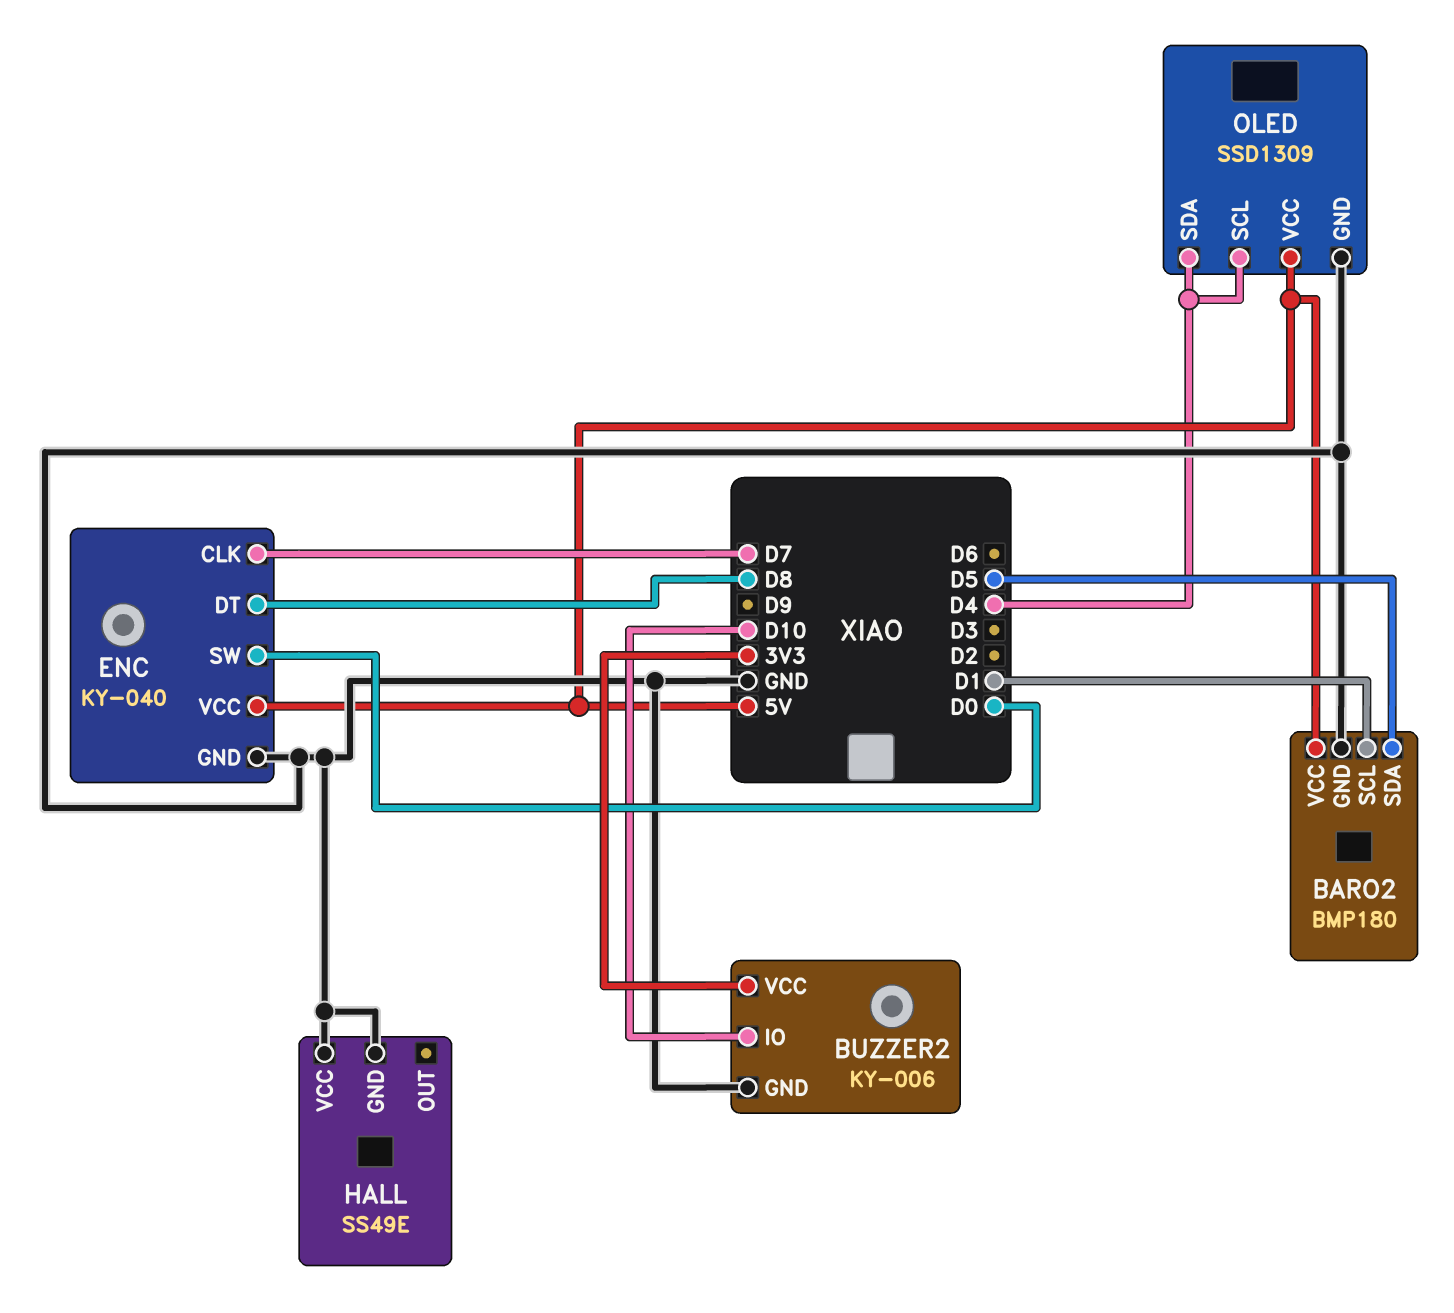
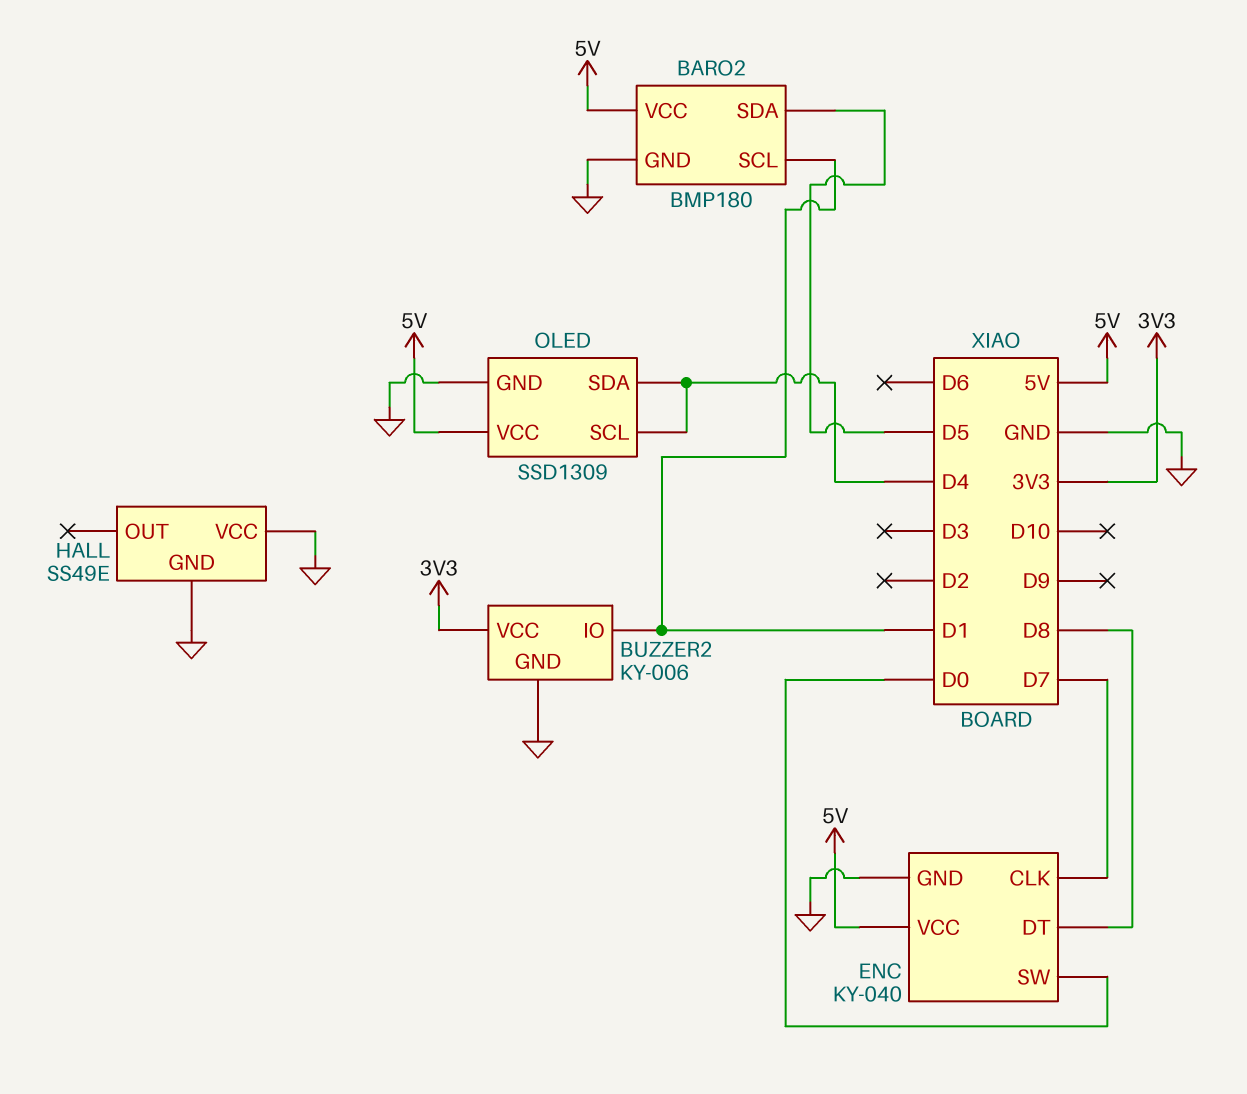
BUZZER2 pin IO: D10 -> D1

